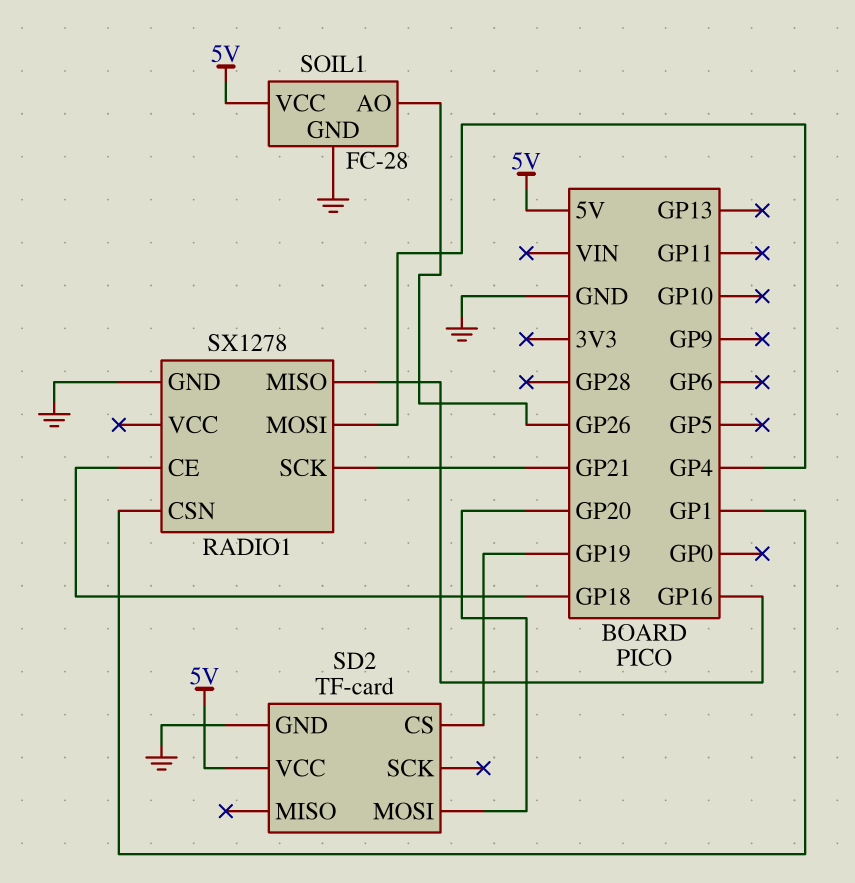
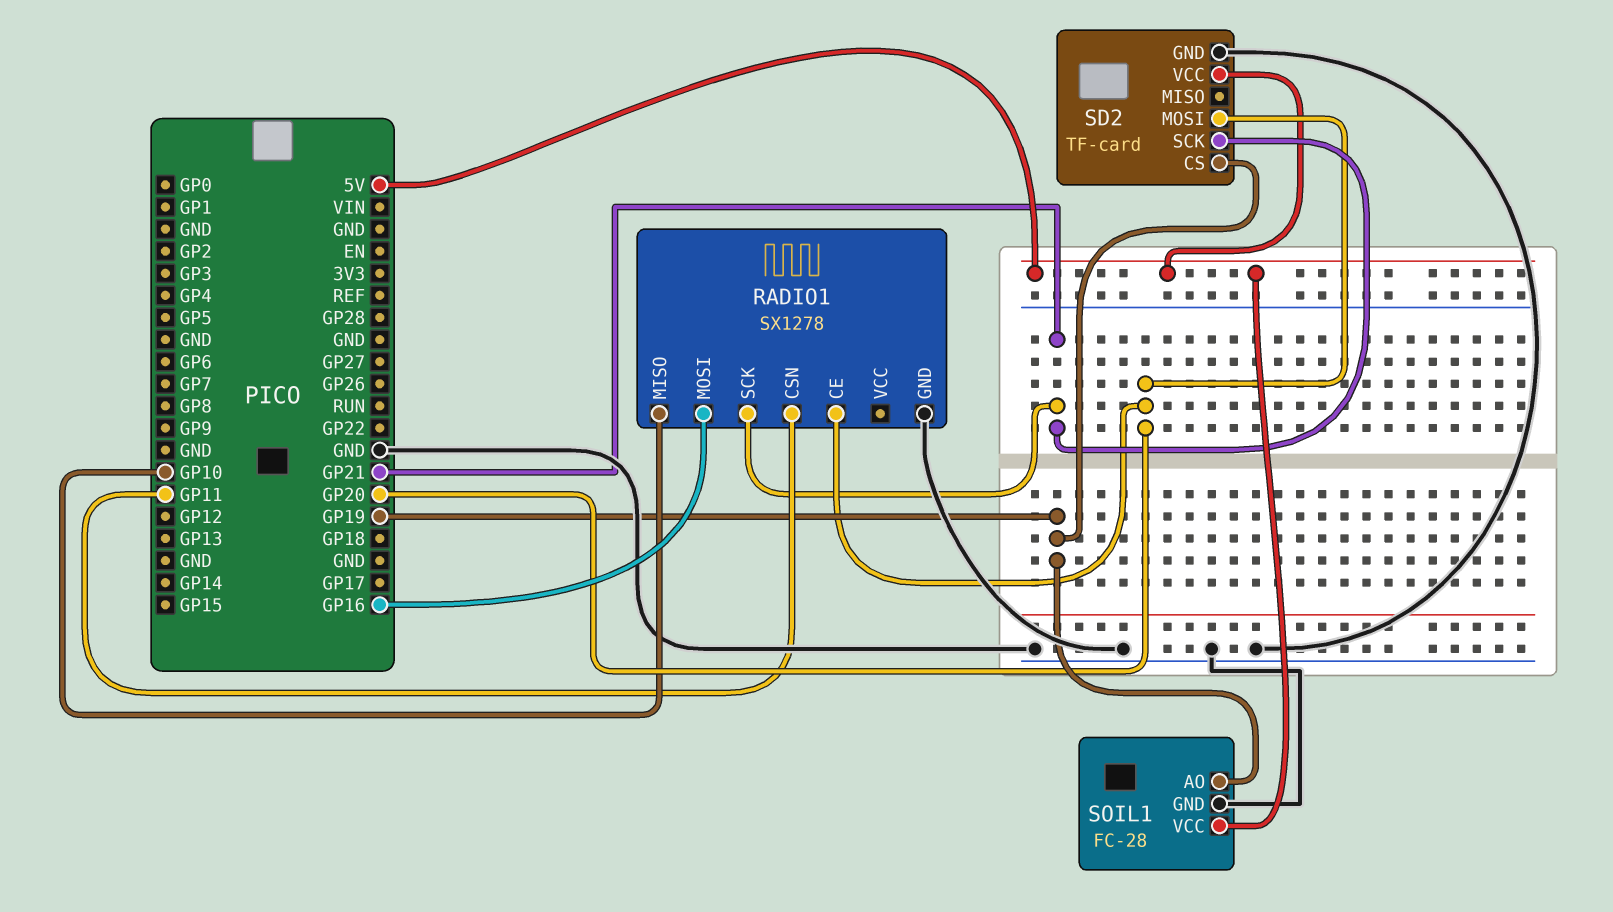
RADIO1 pin CE: GP18 -> GP20
RADIO1 pin CSN: GP1 -> GP11
RADIO1 pin MISO: GP16 -> GP10
RADIO1 pin MOSI: GP4 -> GP16
SD2 pin SCK: none -> GP21
SOIL1 pin AO: GP26 -> GP19

